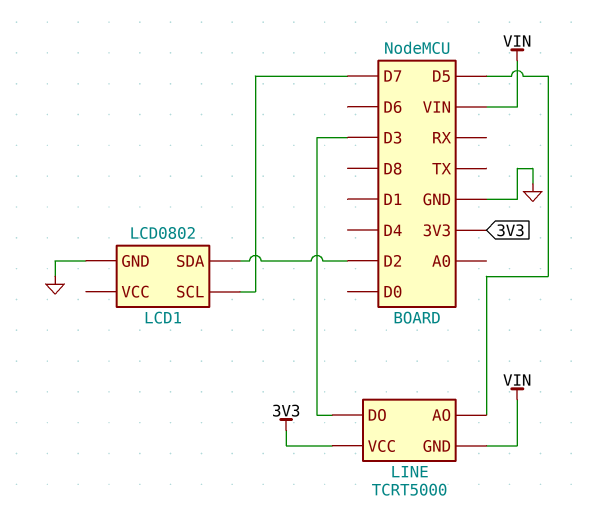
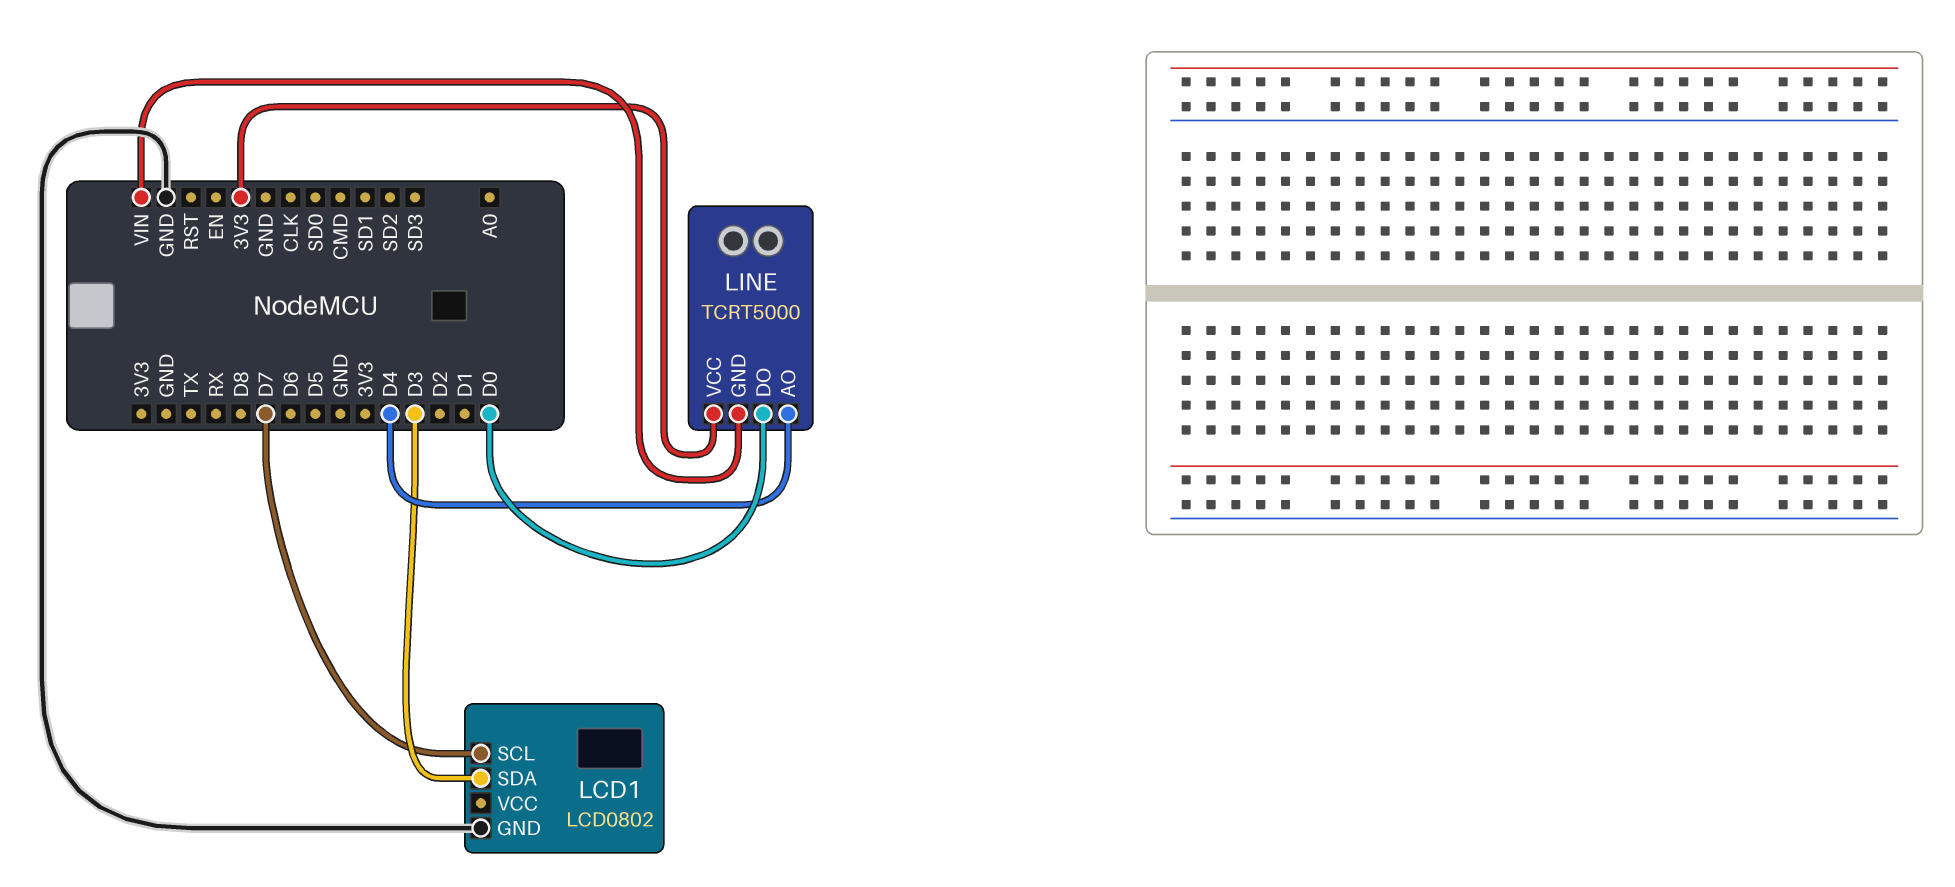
LCD1 pin SDA: D2 -> D3
LINE pin AO: D5 -> D4
LINE pin DO: D3 -> D0

